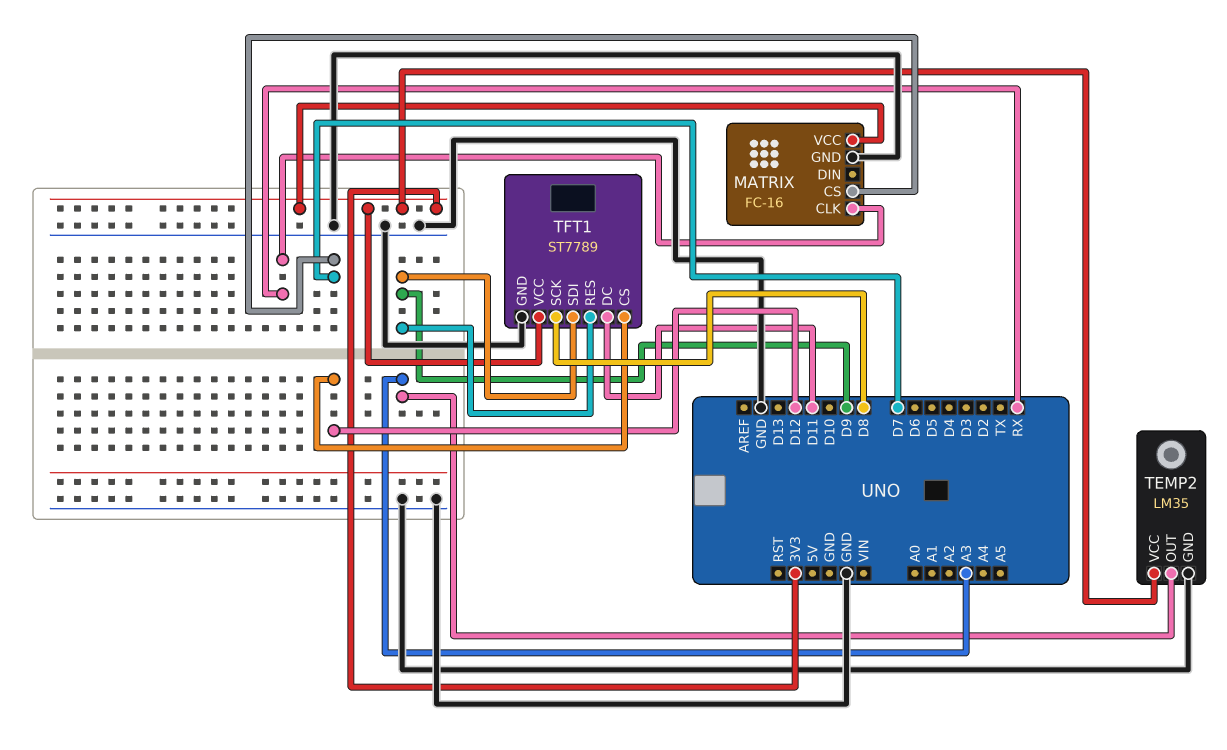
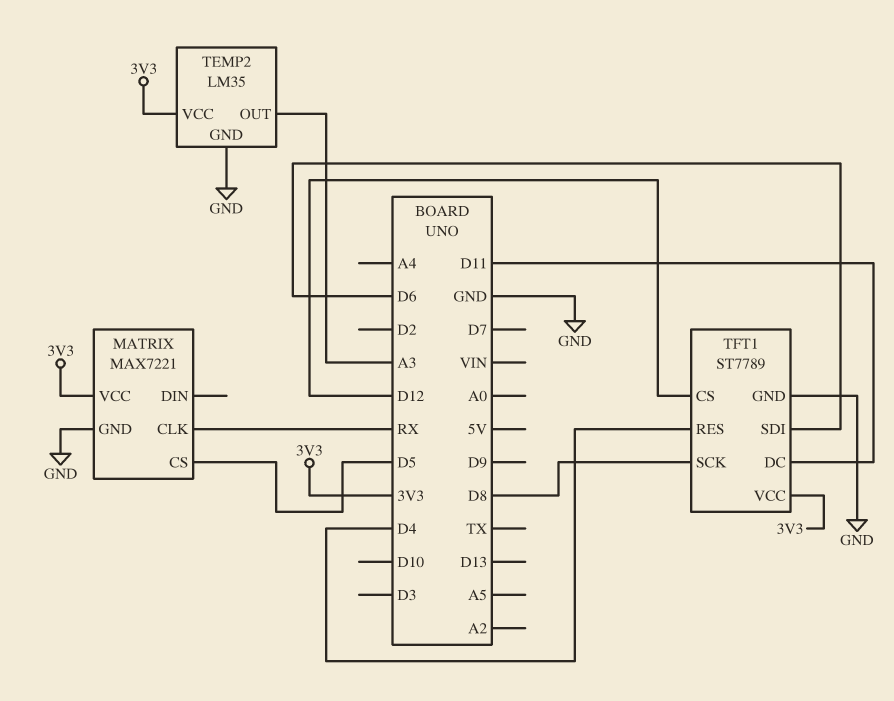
MATRIX: FC-16 -> MAX7221
MATRIX pin CS: D7 -> D5
TFT1 pin RES: D9 -> D4
TFT1 pin SDI: D9 -> D6

